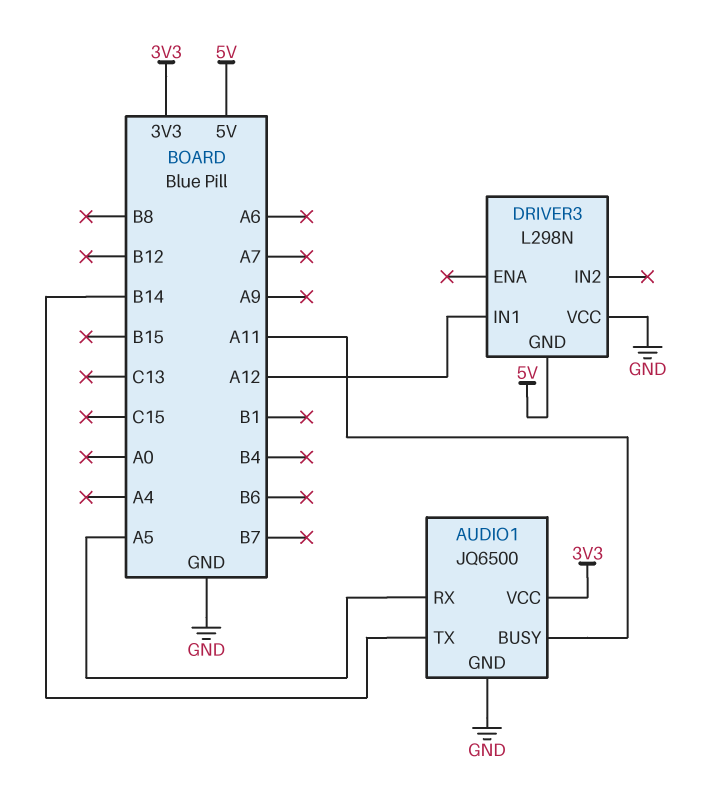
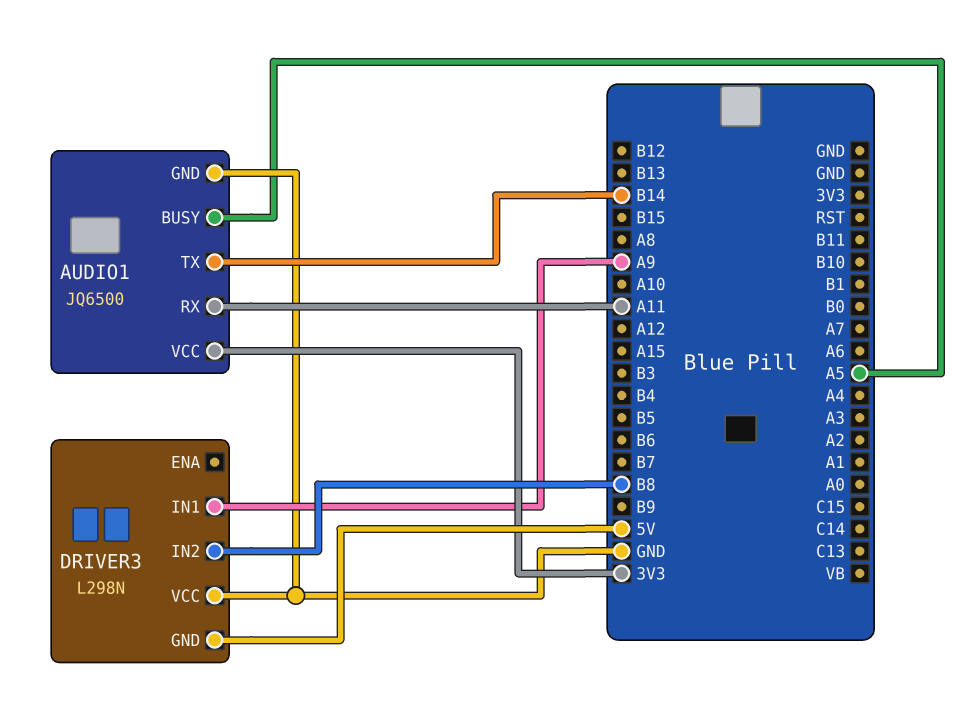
AUDIO1 pin BUSY: A11 -> A5
AUDIO1 pin RX: A5 -> A11
DRIVER3 pin IN1: A12 -> A9
DRIVER3 pin IN2: none -> B8

